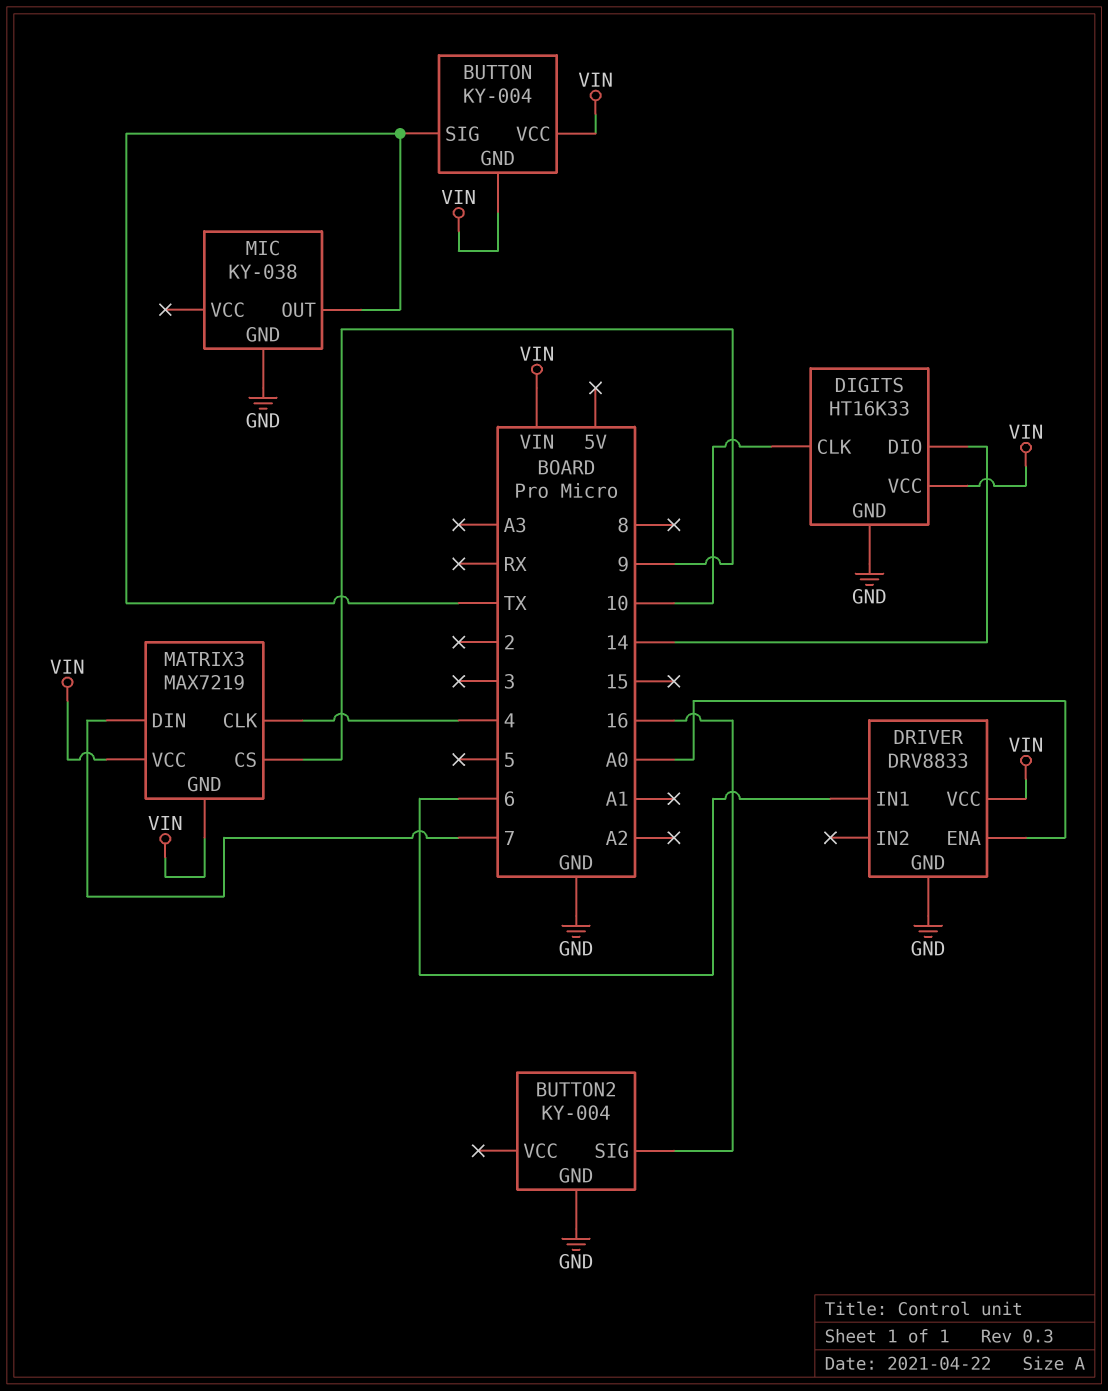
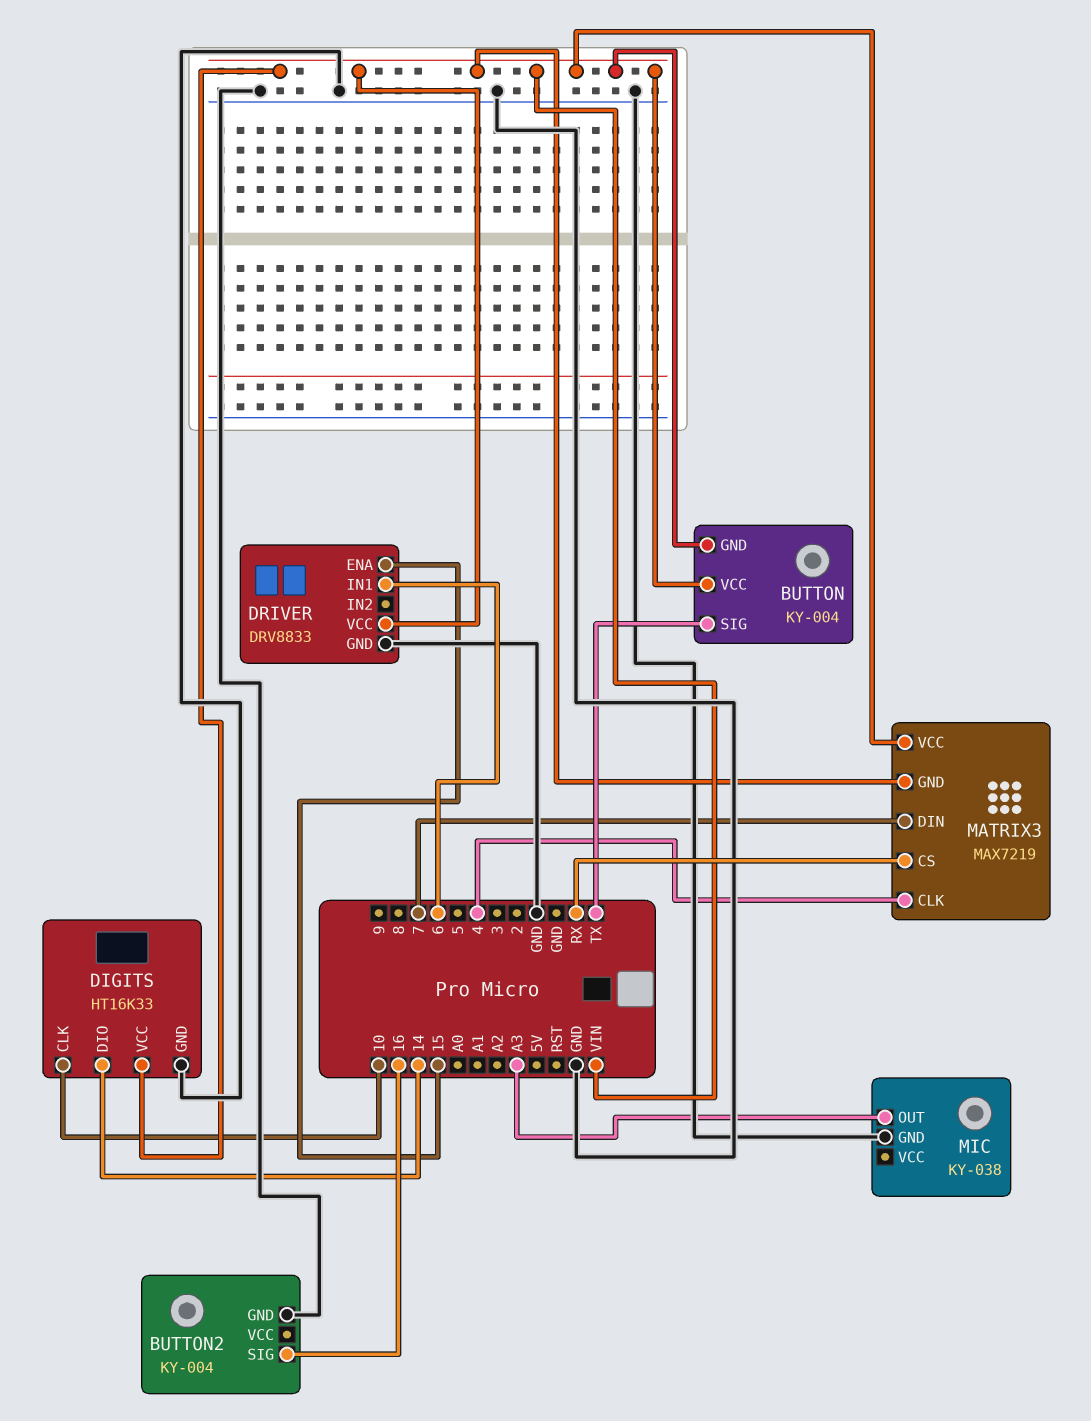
DRIVER pin ENA: A0 -> 15
MATRIX3 pin CS: 9 -> RX
MIC pin OUT: TX -> A3

